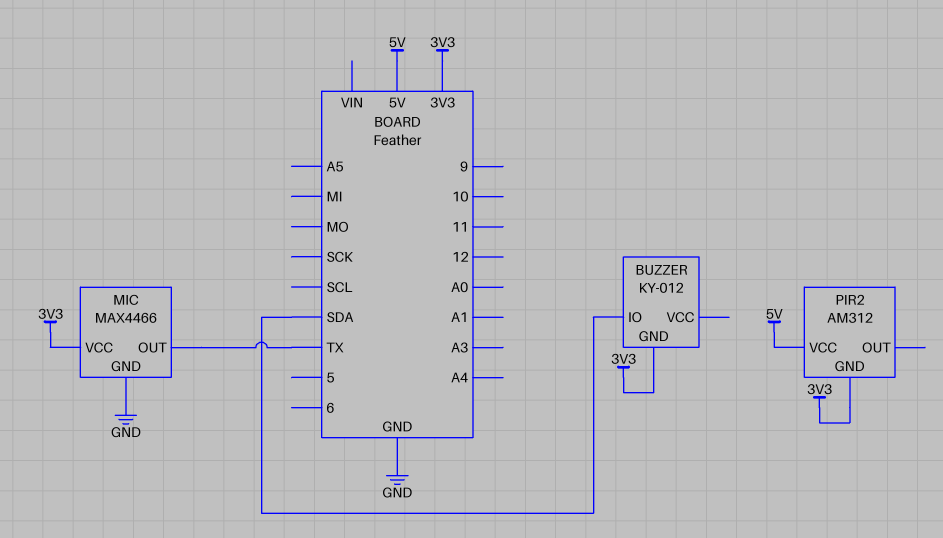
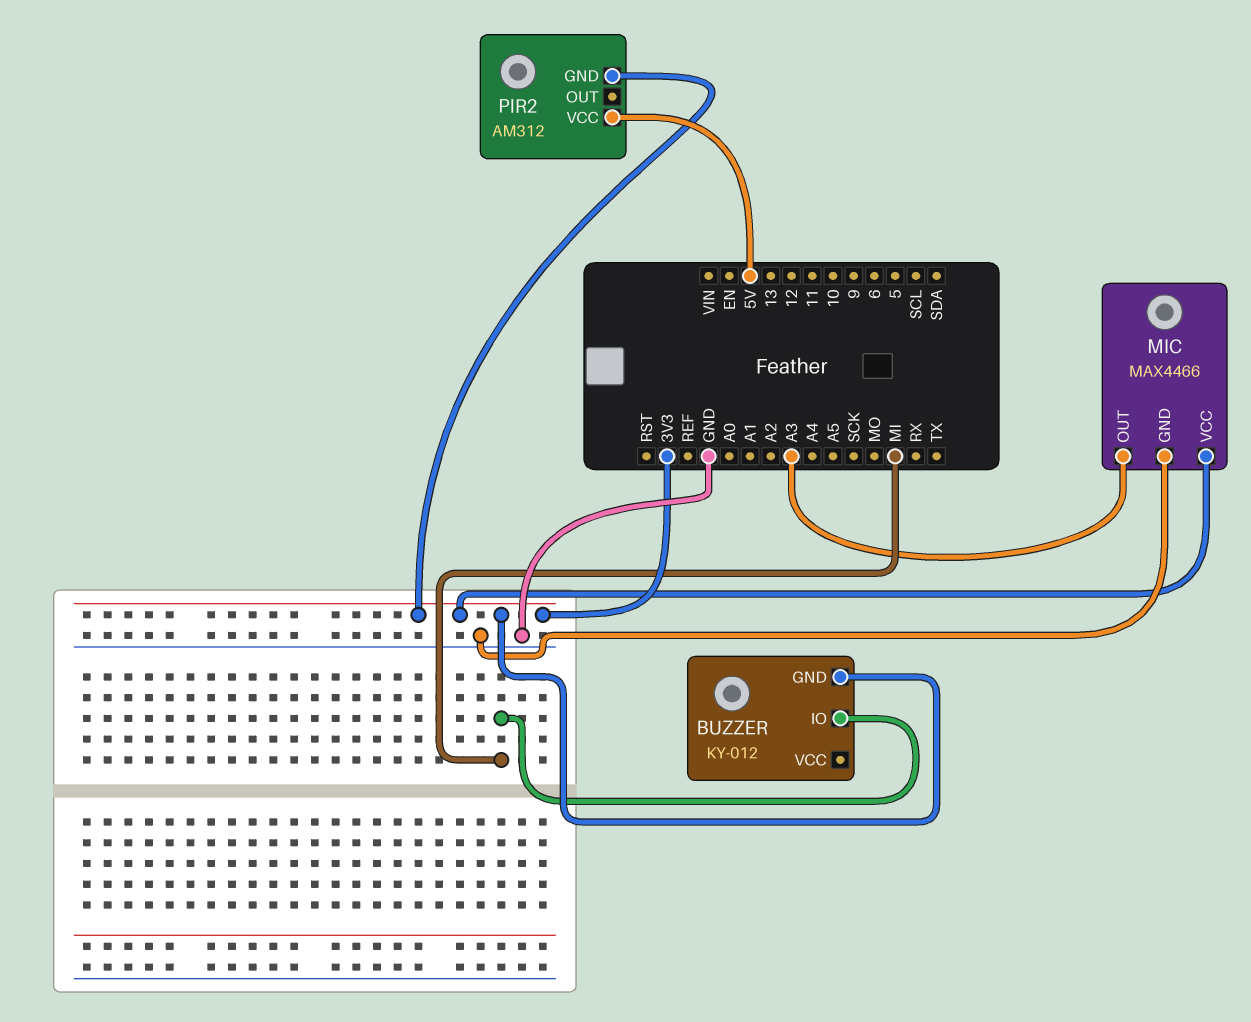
BUZZER pin IO: SDA -> MI
MIC pin OUT: TX -> A3

